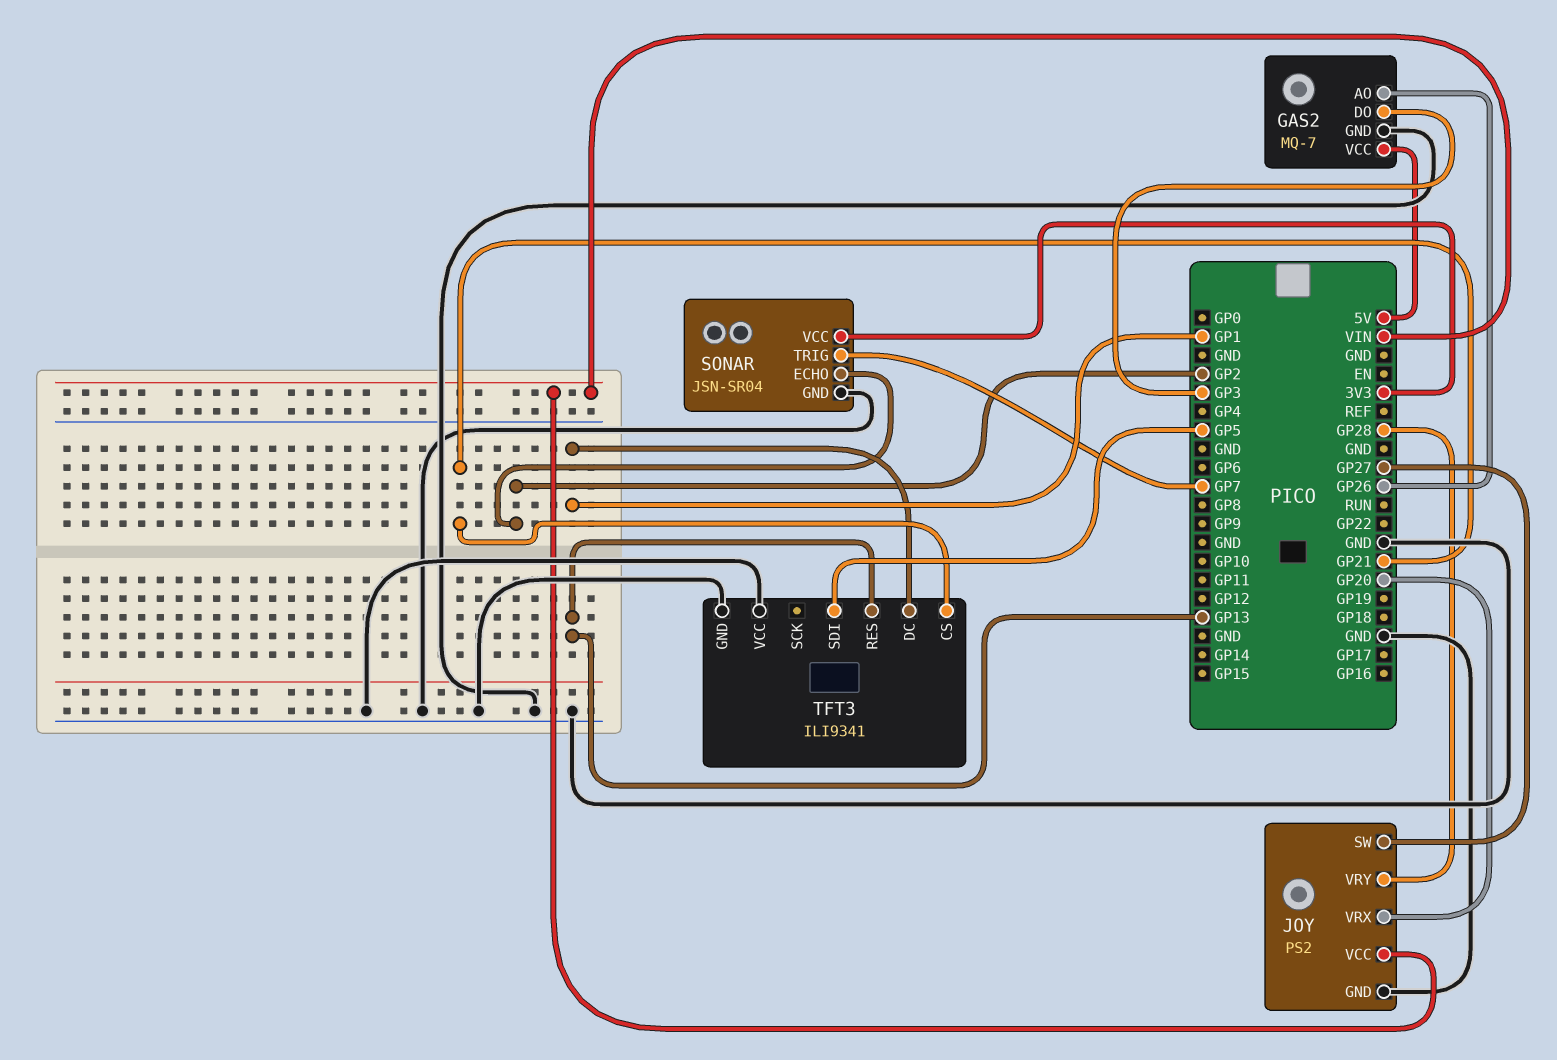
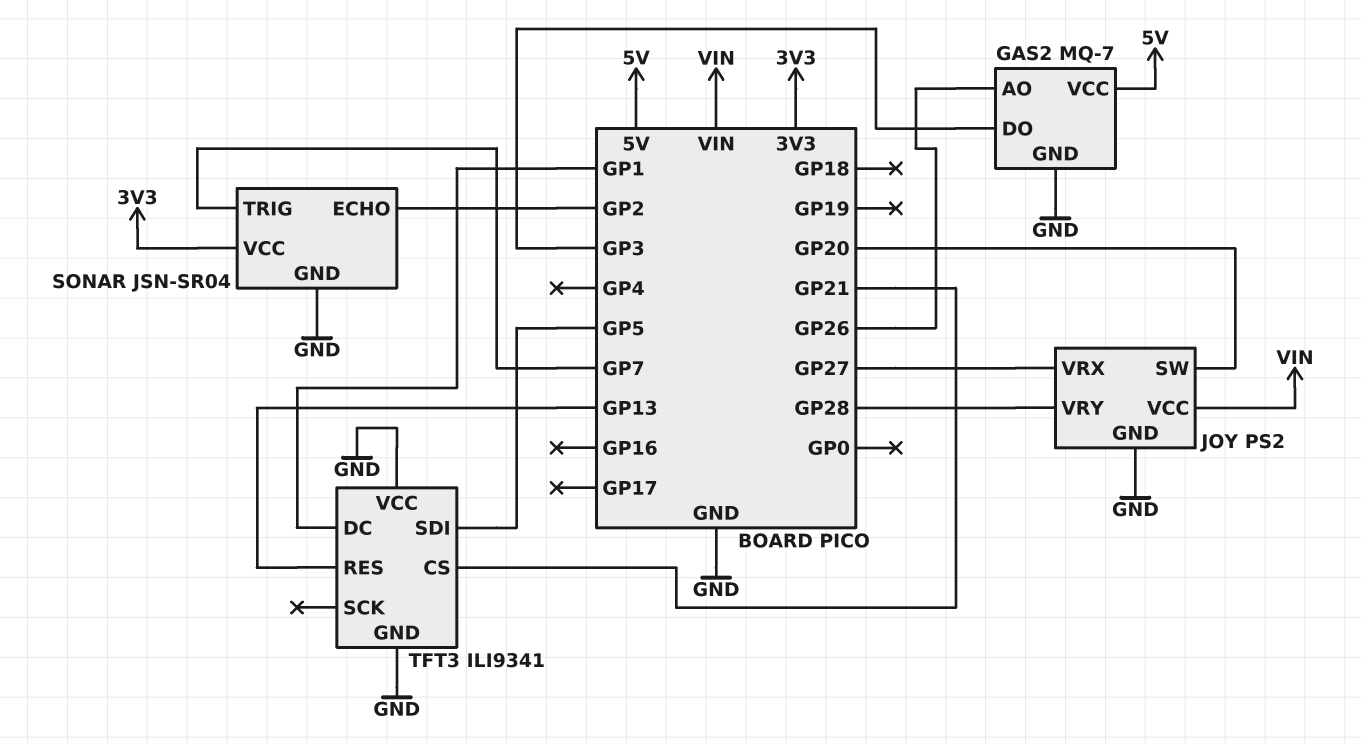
JOY pin SW: GP27 -> GP20
JOY pin VRX: GP20 -> GP27

